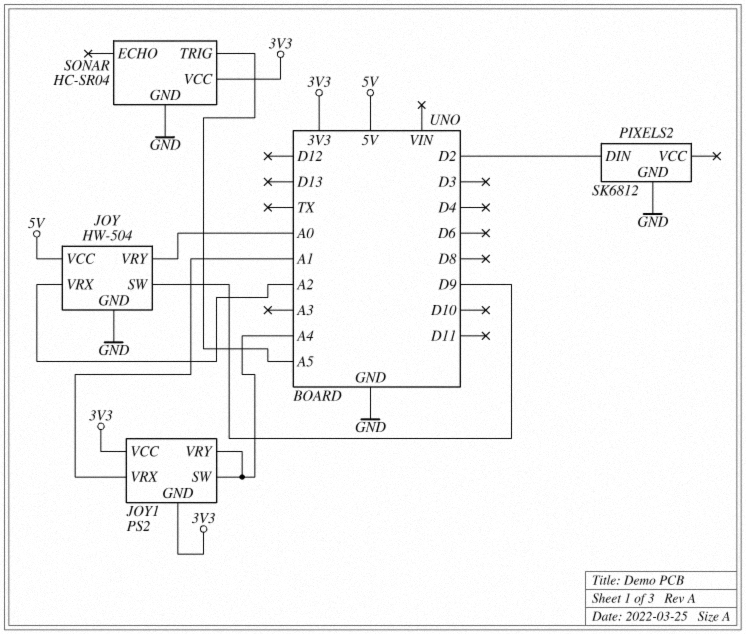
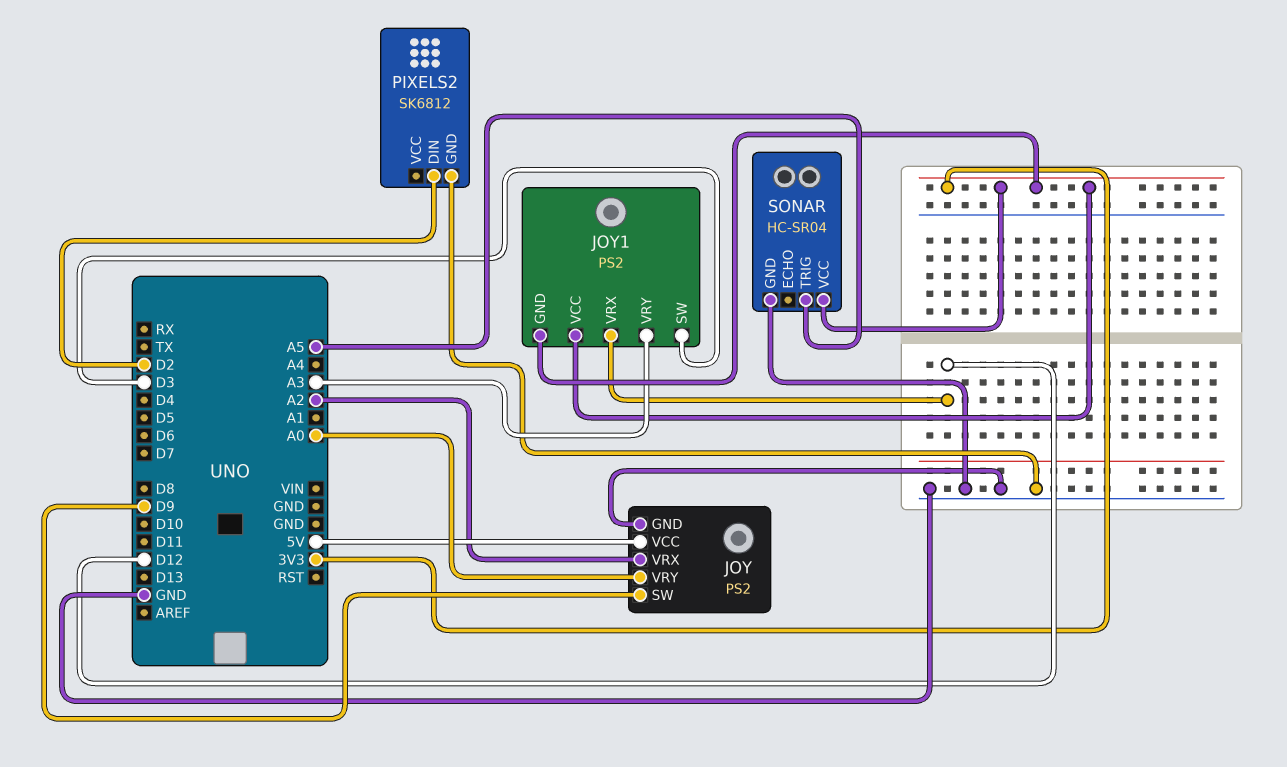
JOY: HW-504 -> PS2
JOY1 pin SW: A4 -> D3
JOY1 pin VRX: A1 -> D12
JOY1 pin VRY: A4 -> A3

